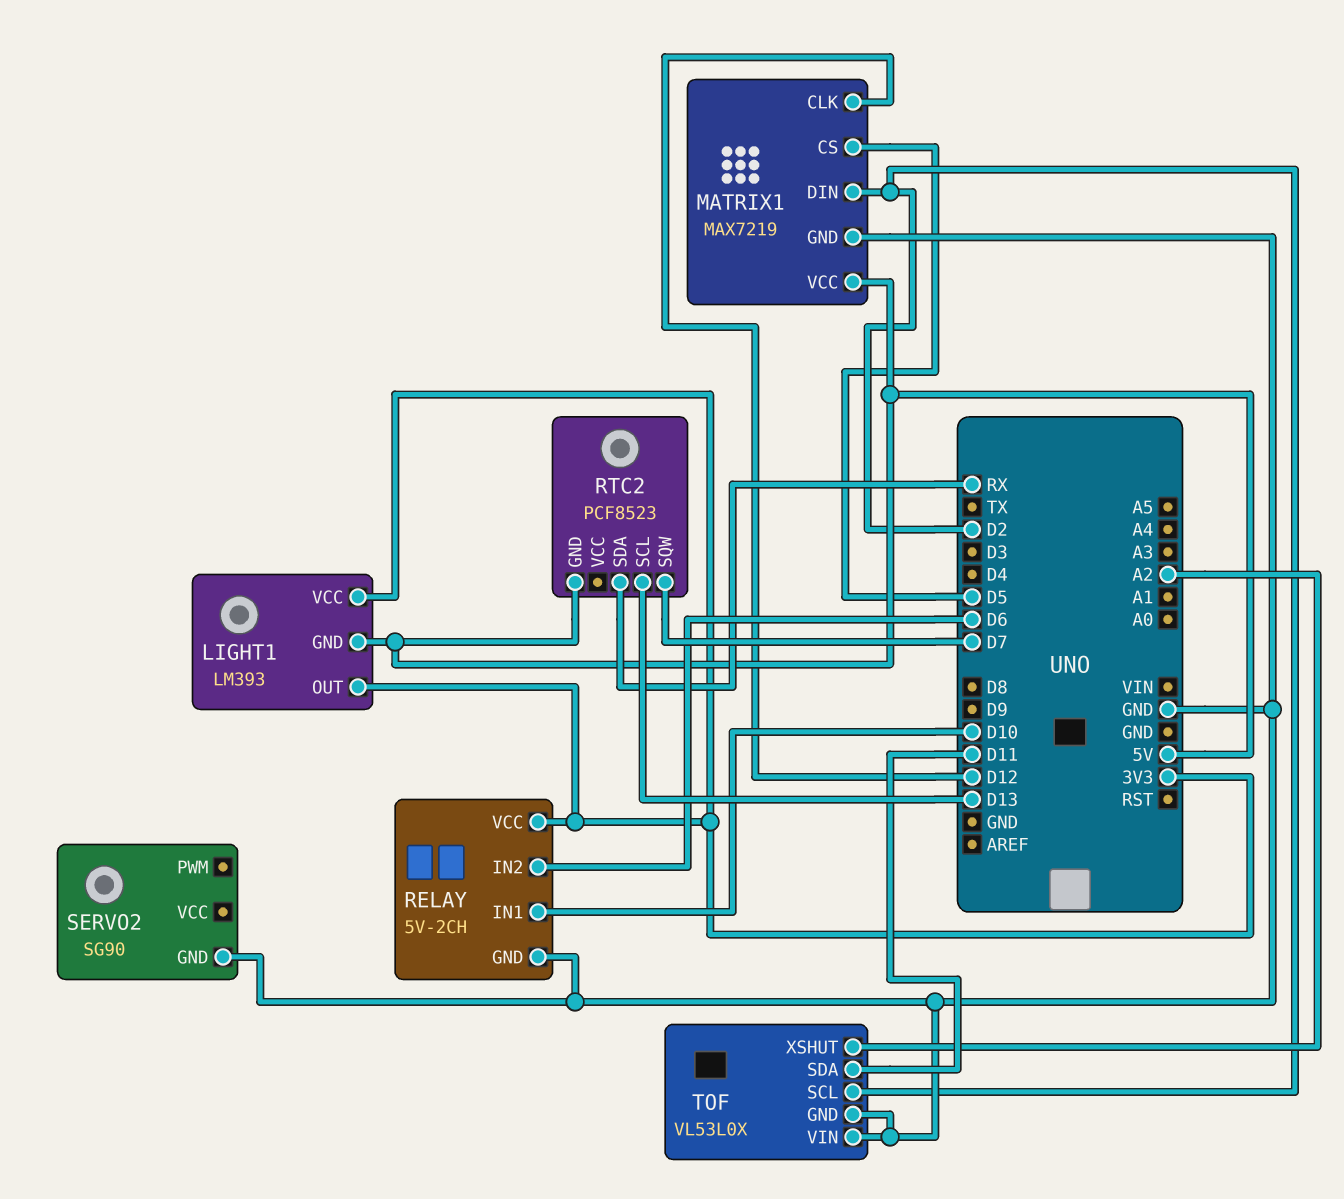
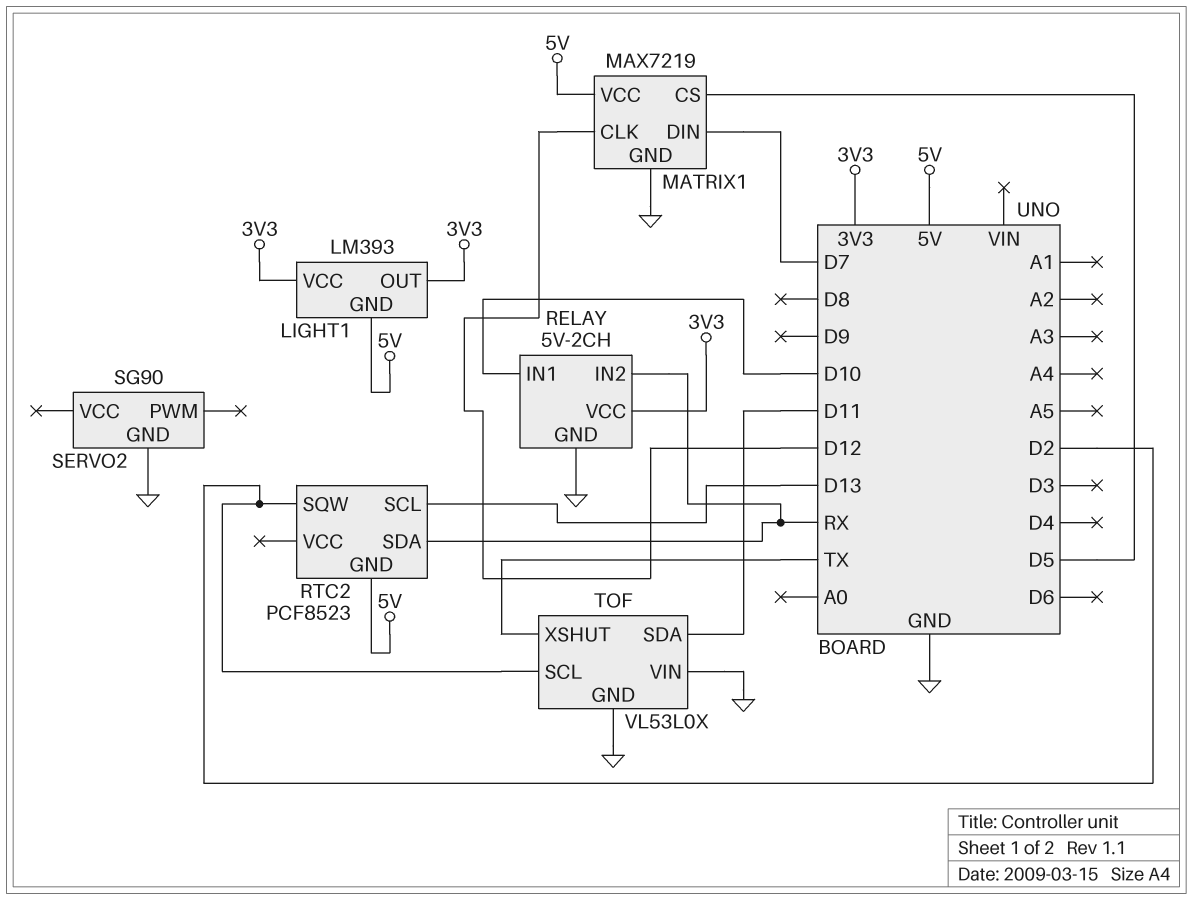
MATRIX1 pin DIN: D2 -> D7
RELAY pin IN2: D6 -> RX
RTC2 pin SQW: D7 -> D2
TOF pin XSHUT: A2 -> TX

